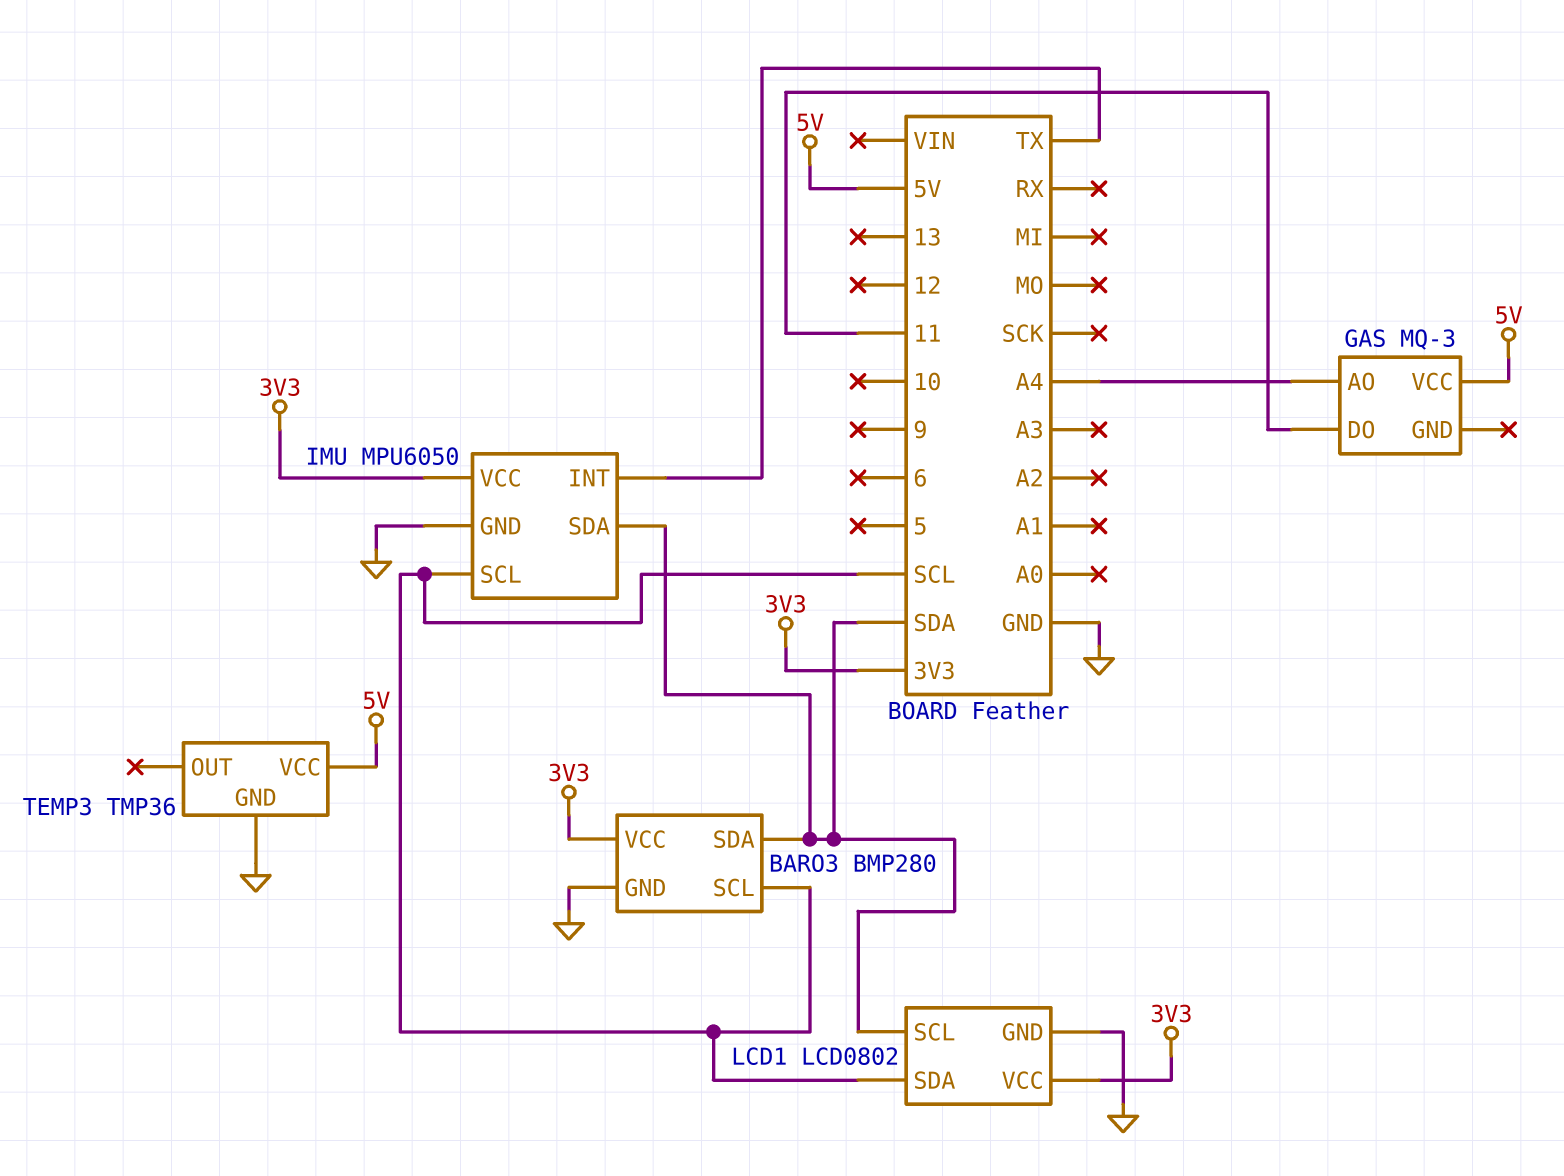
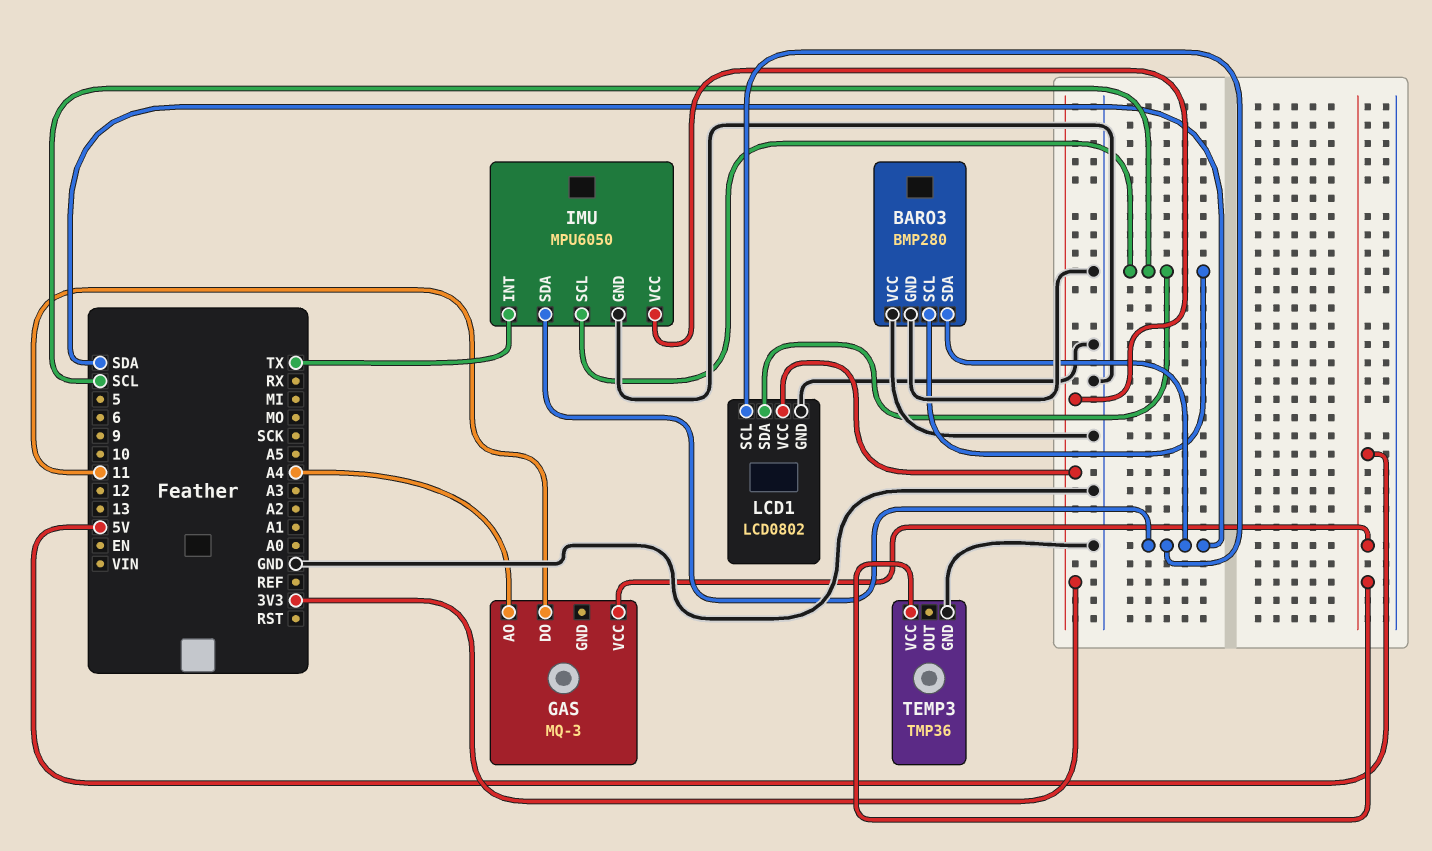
BARO3 pin VCC: 3V3 -> GND

